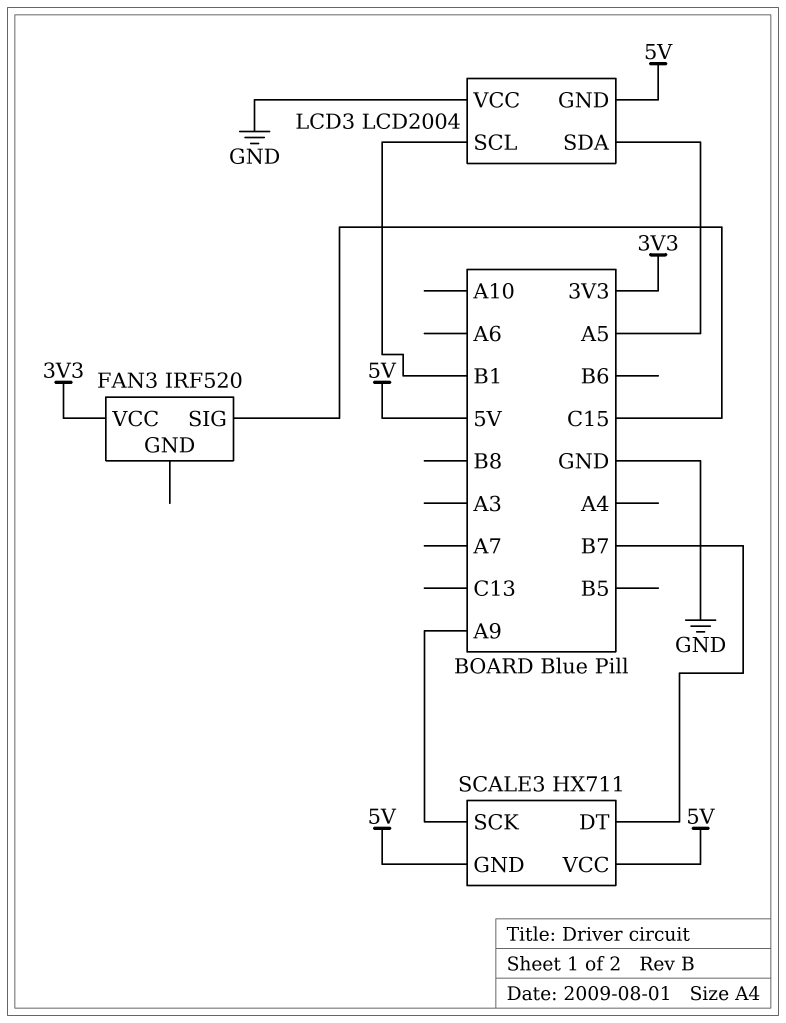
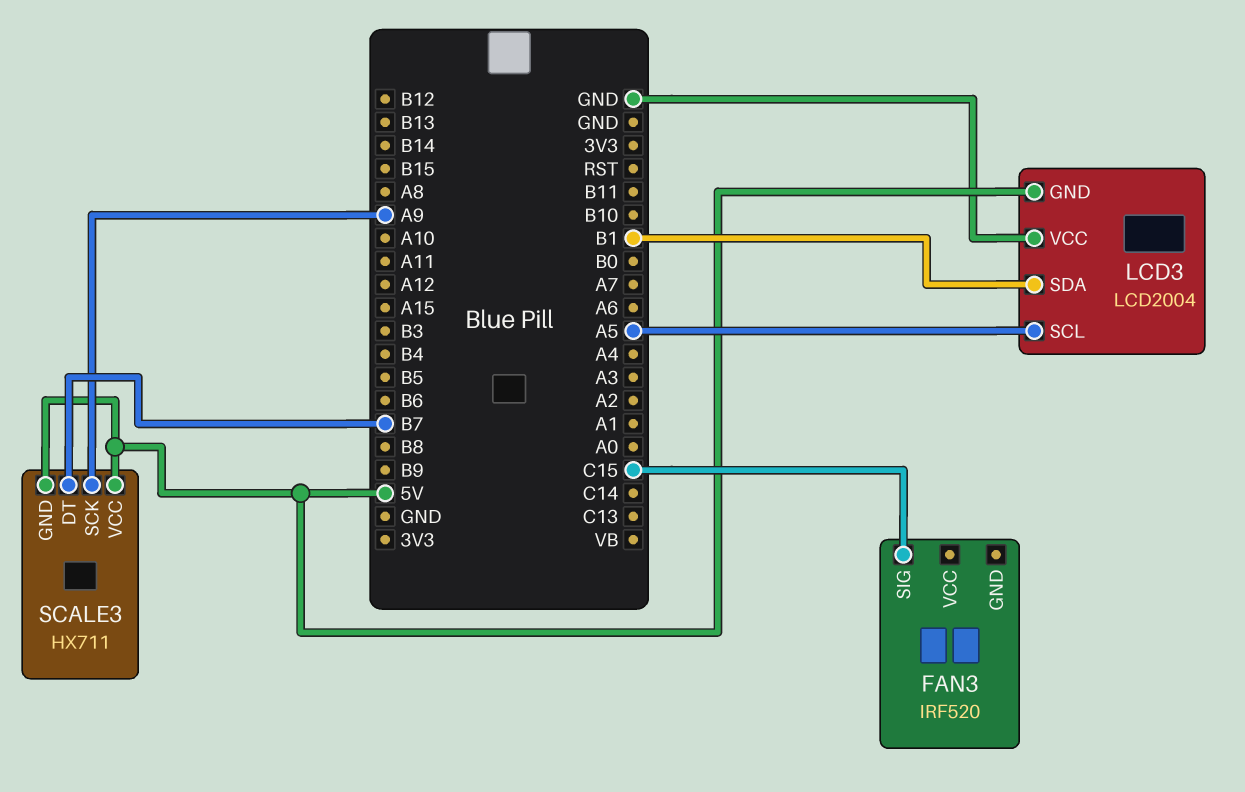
FAN3 pin VCC: 3V3 -> none
LCD3 pin SCL: B1 -> A5
LCD3 pin SDA: A5 -> B1

